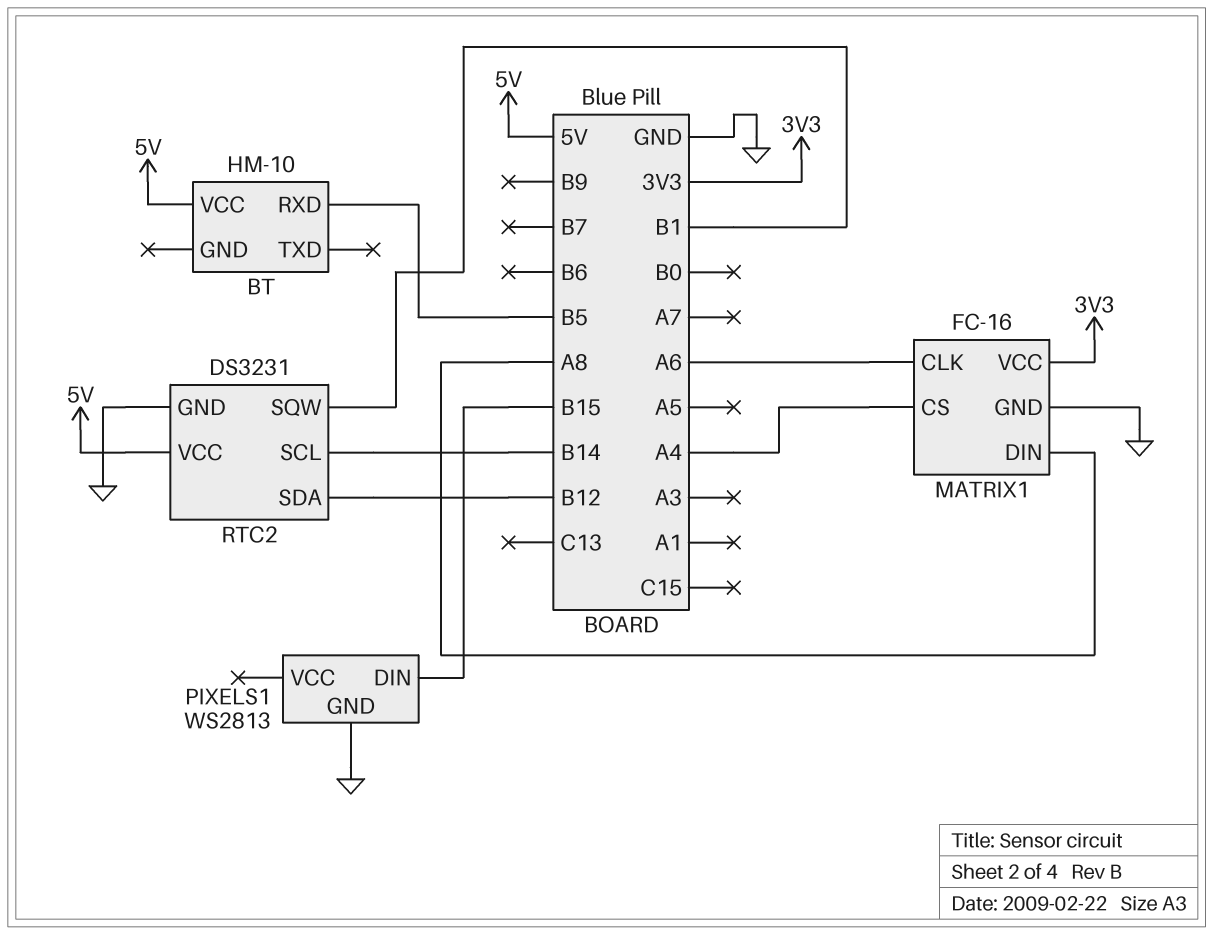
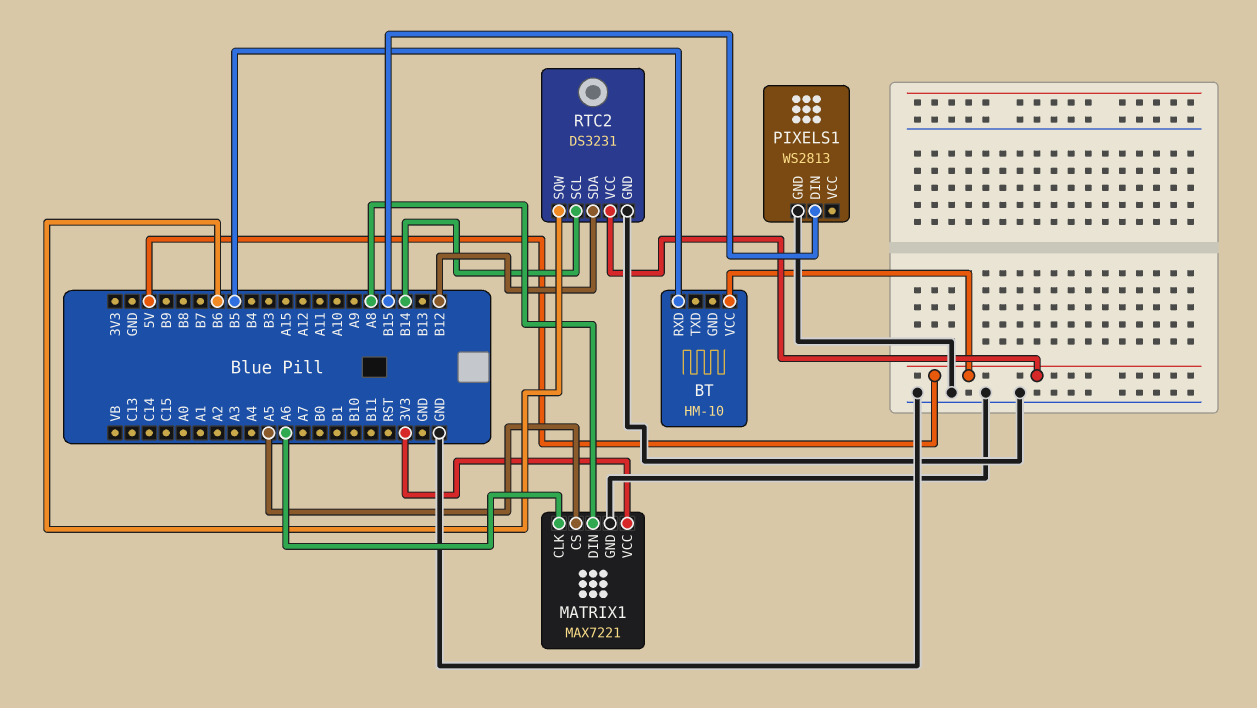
MATRIX1: FC-16 -> MAX7221
MATRIX1 pin CS: A4 -> A5
RTC2 pin SQW: B1 -> B6

